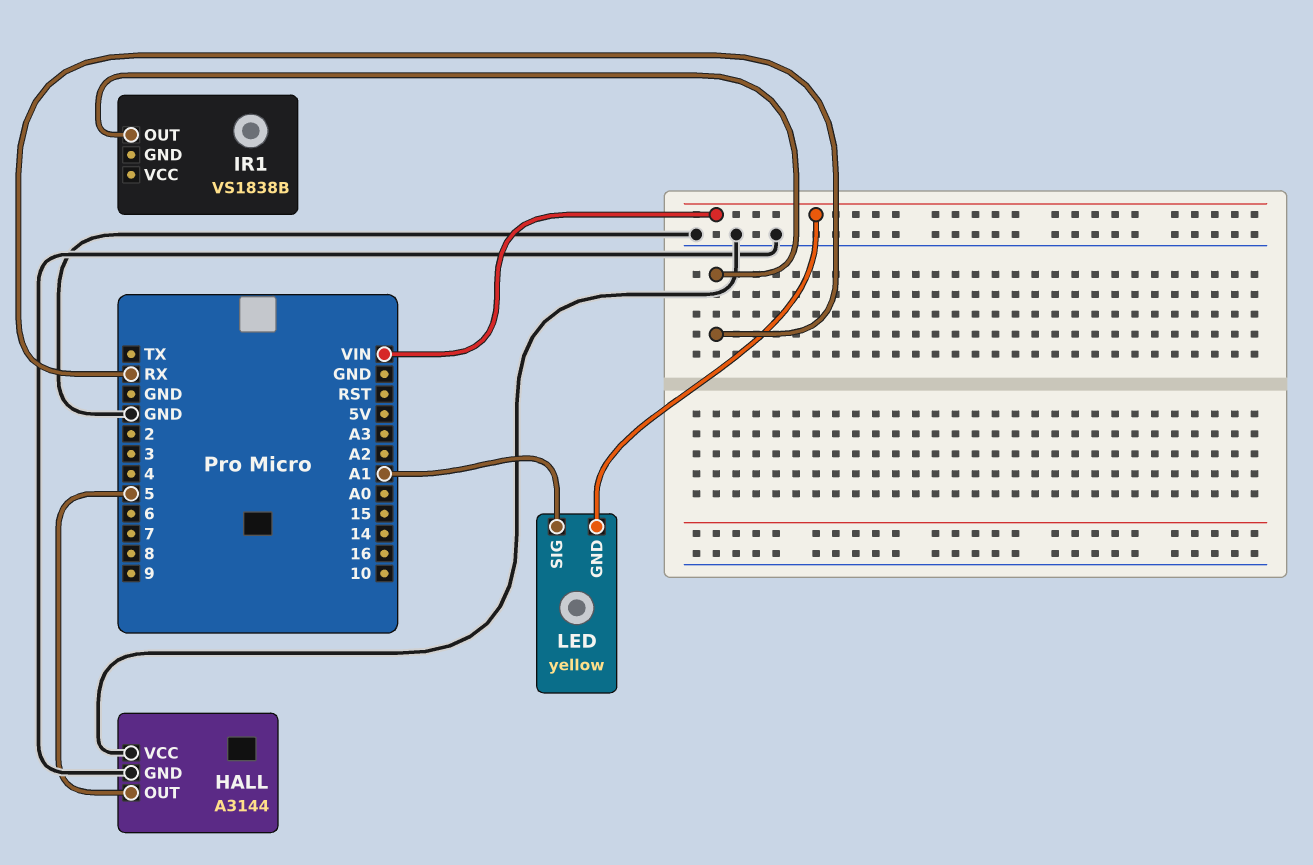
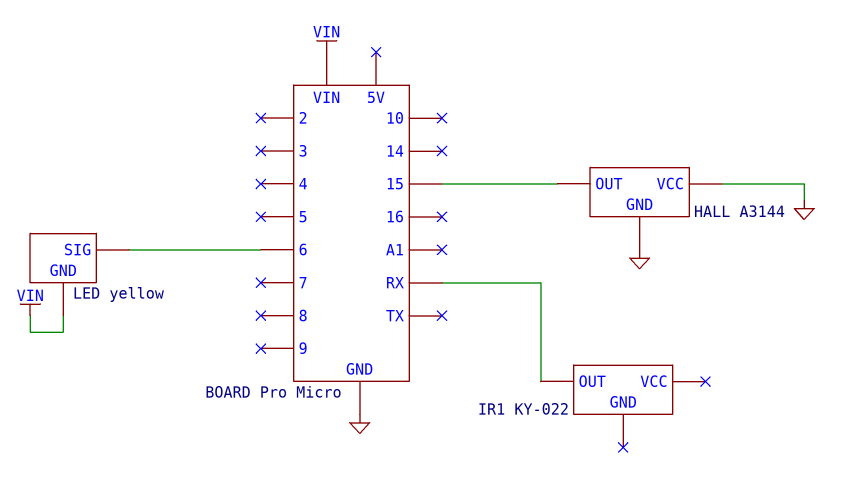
HALL pin OUT: 5 -> 15
IR1: VS1838B -> KY-022
LED pin SIG: A1 -> 6

